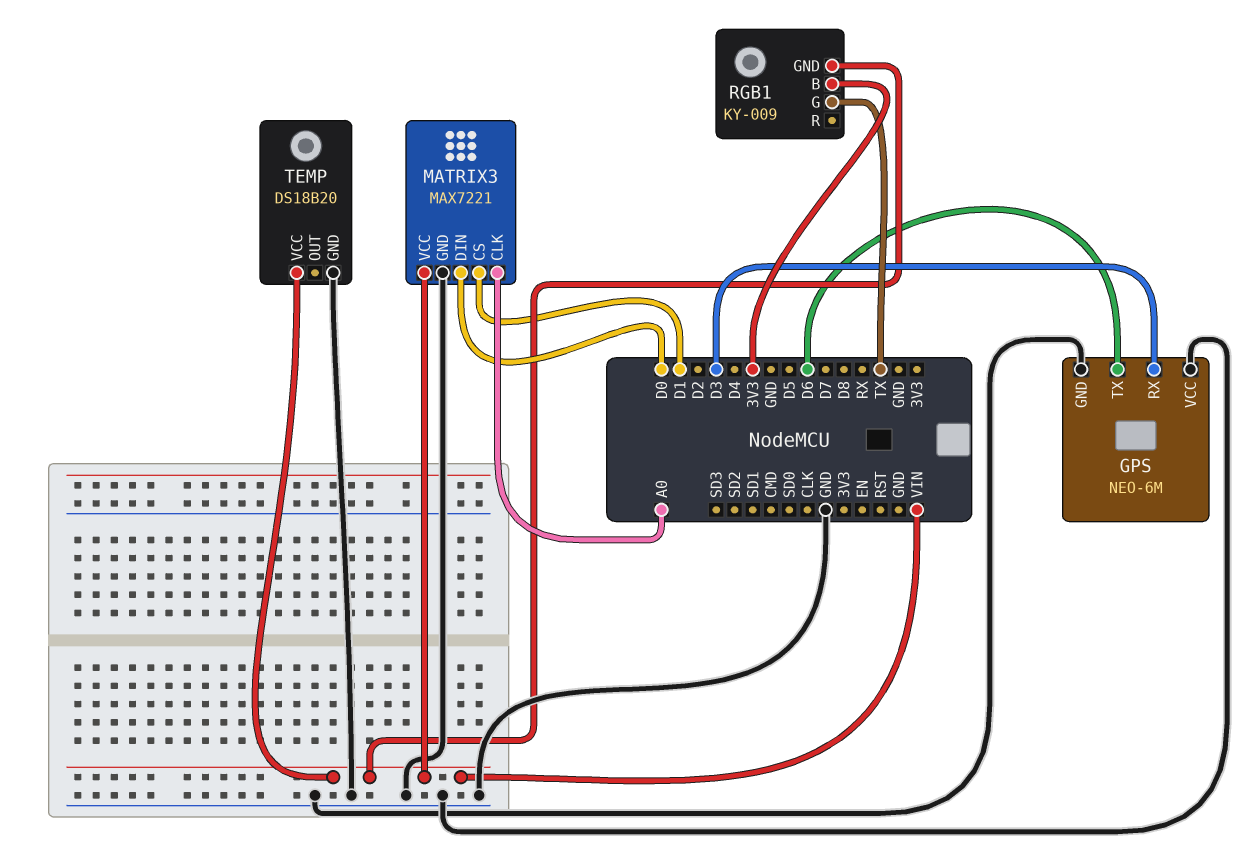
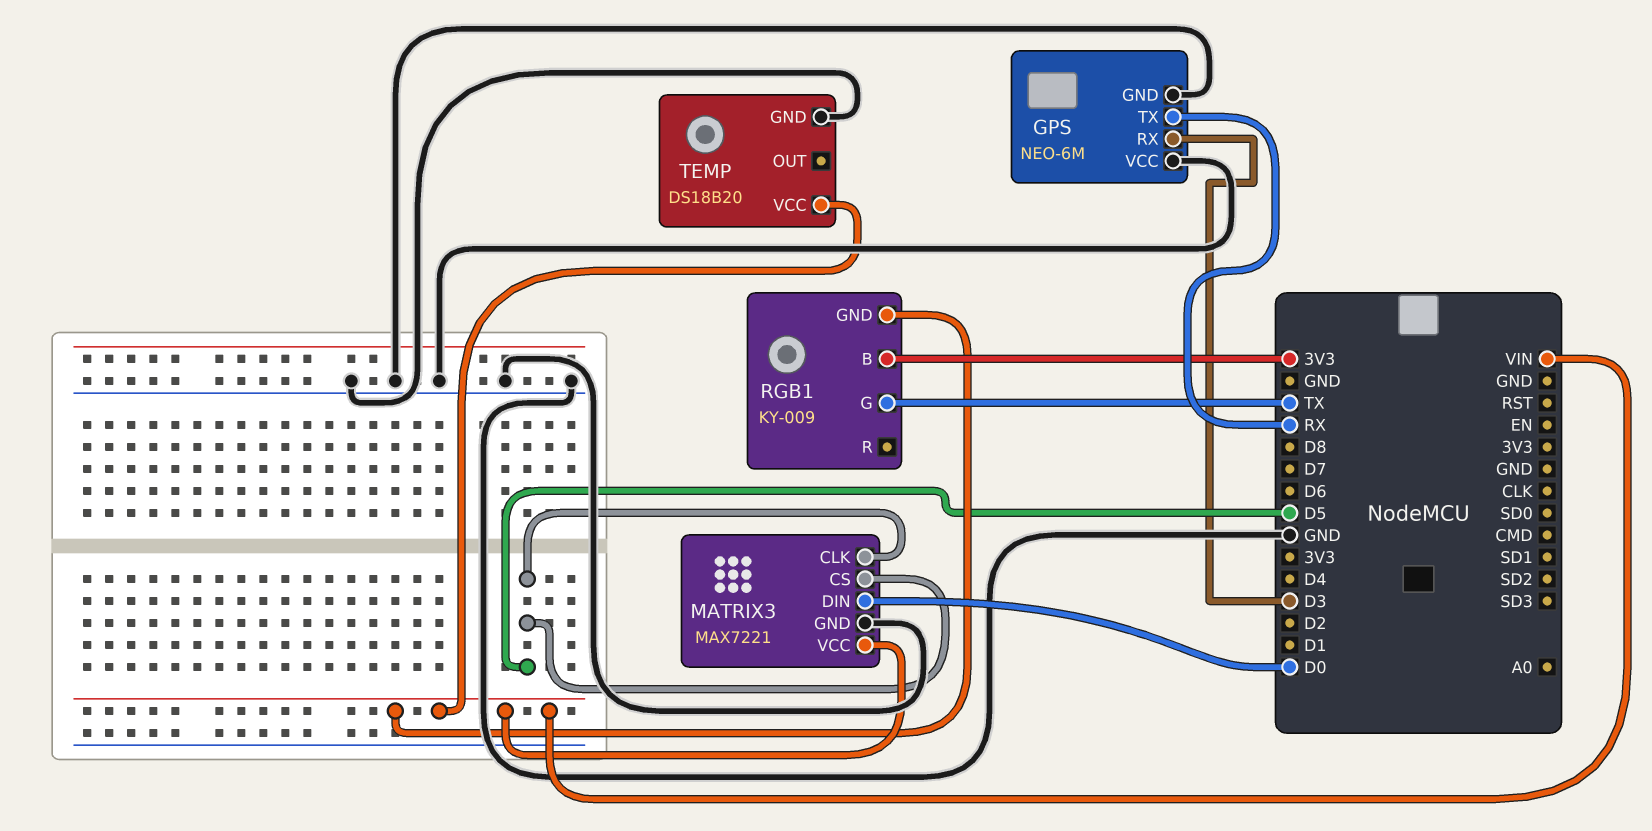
GPS pin TX: D6 -> RX
MATRIX3 pin CLK: A0 -> D5
MATRIX3 pin CS: D1 -> D5

